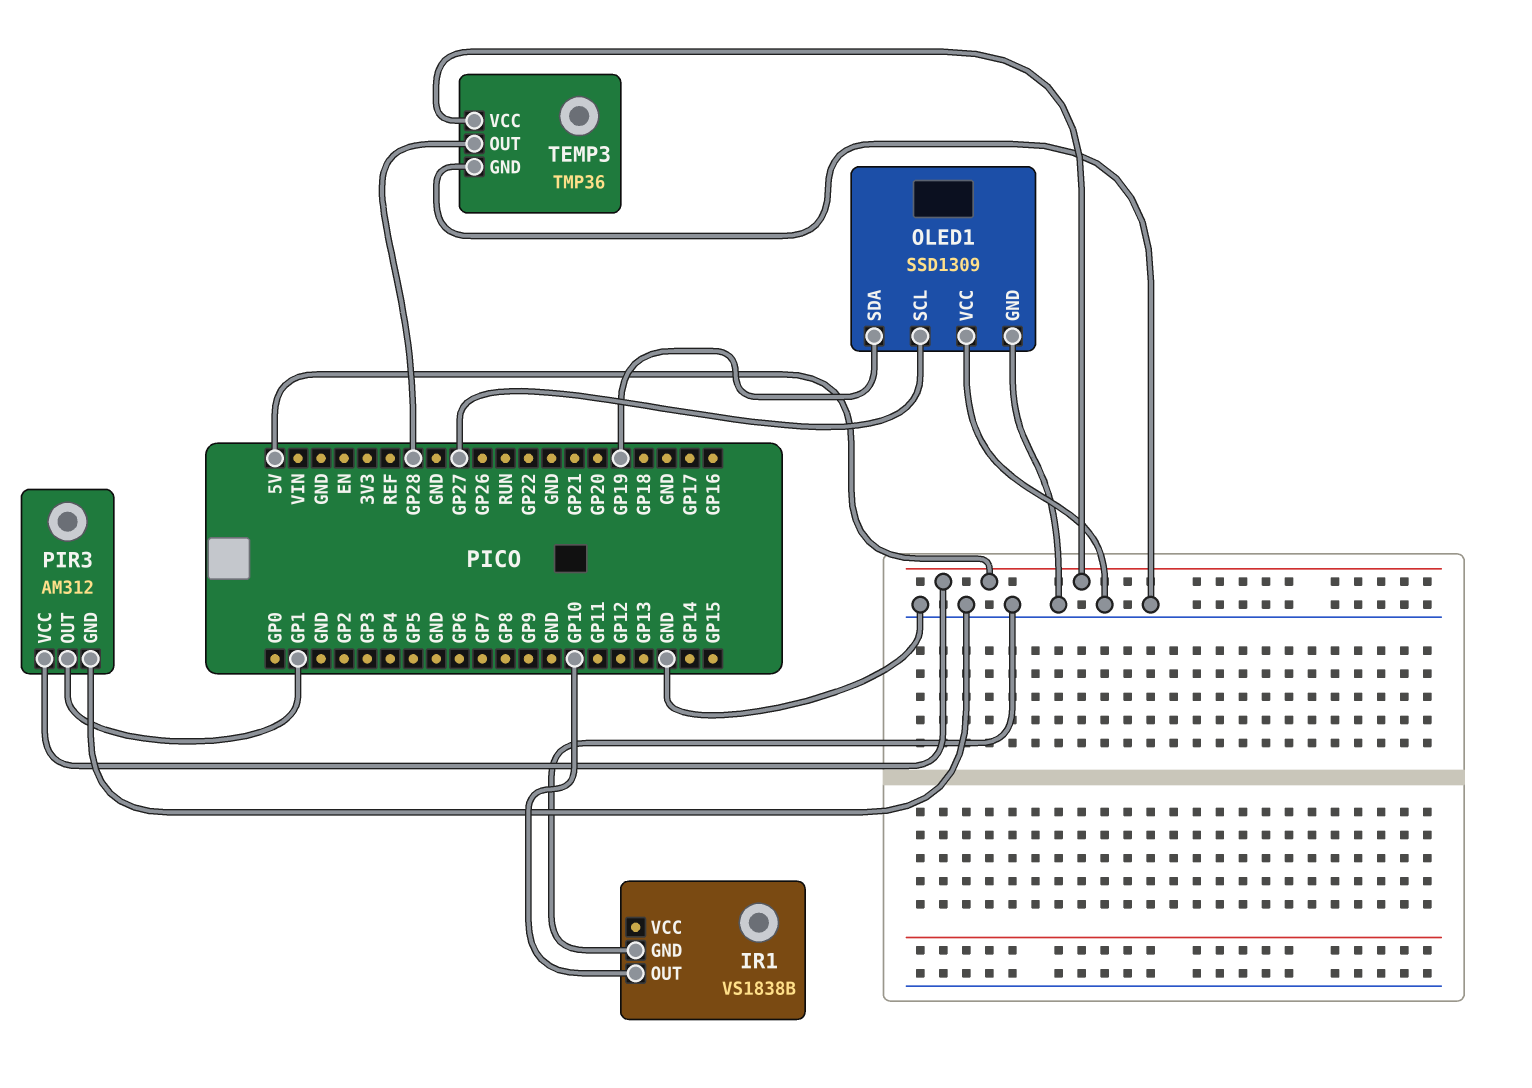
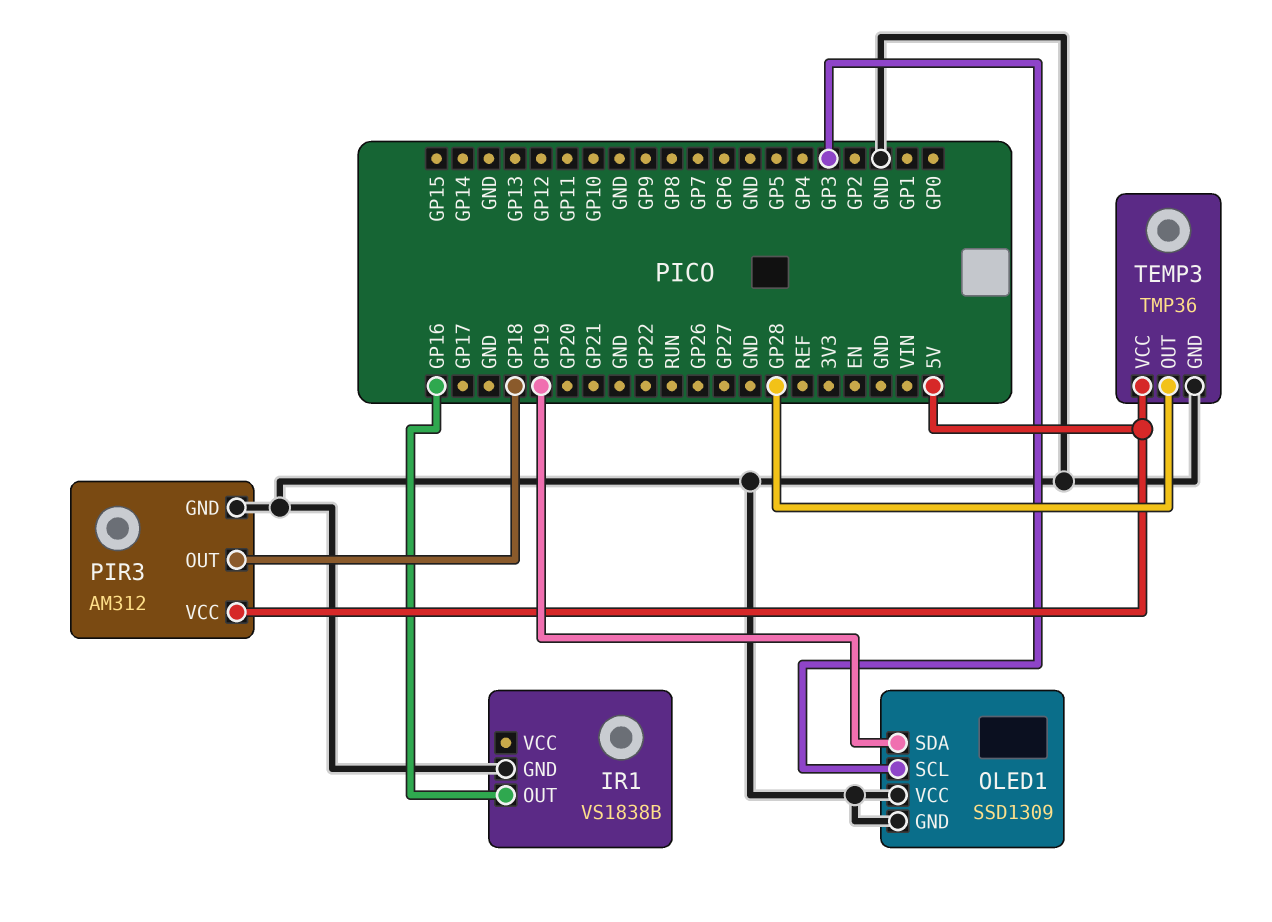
IR1 pin OUT: GP10 -> GP16
OLED1 pin SCL: GP27 -> GP3
PIR3 pin OUT: GP1 -> GP18

